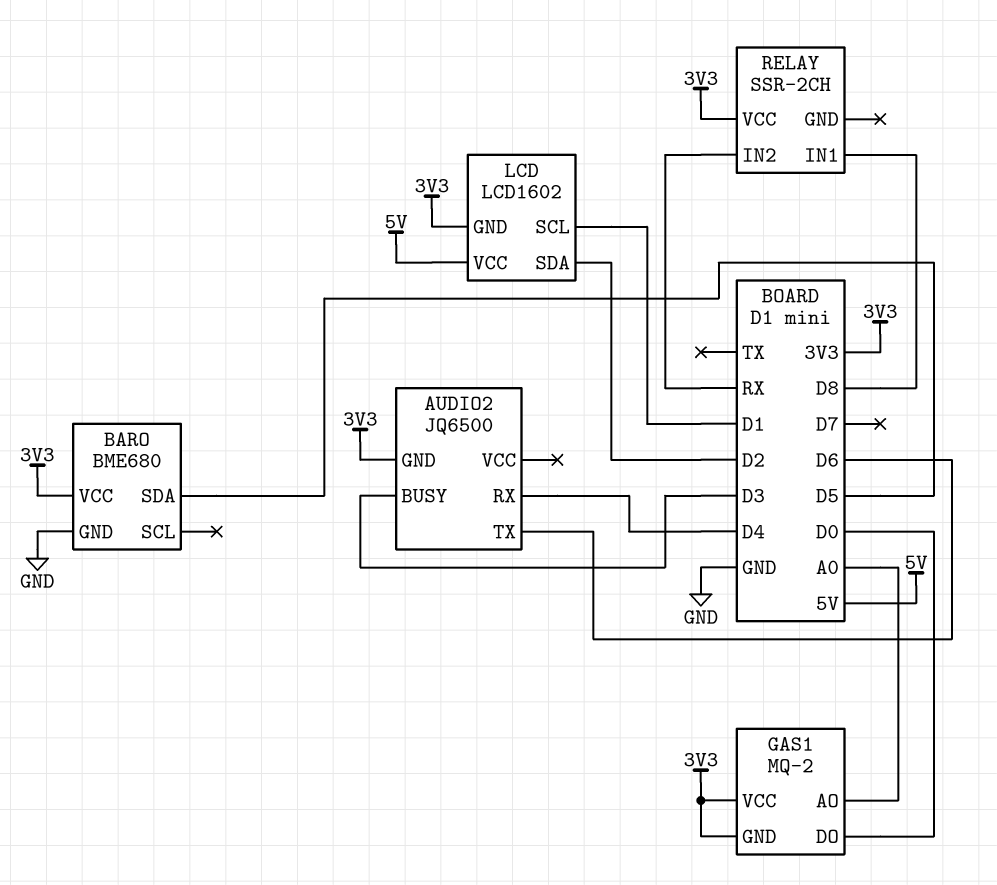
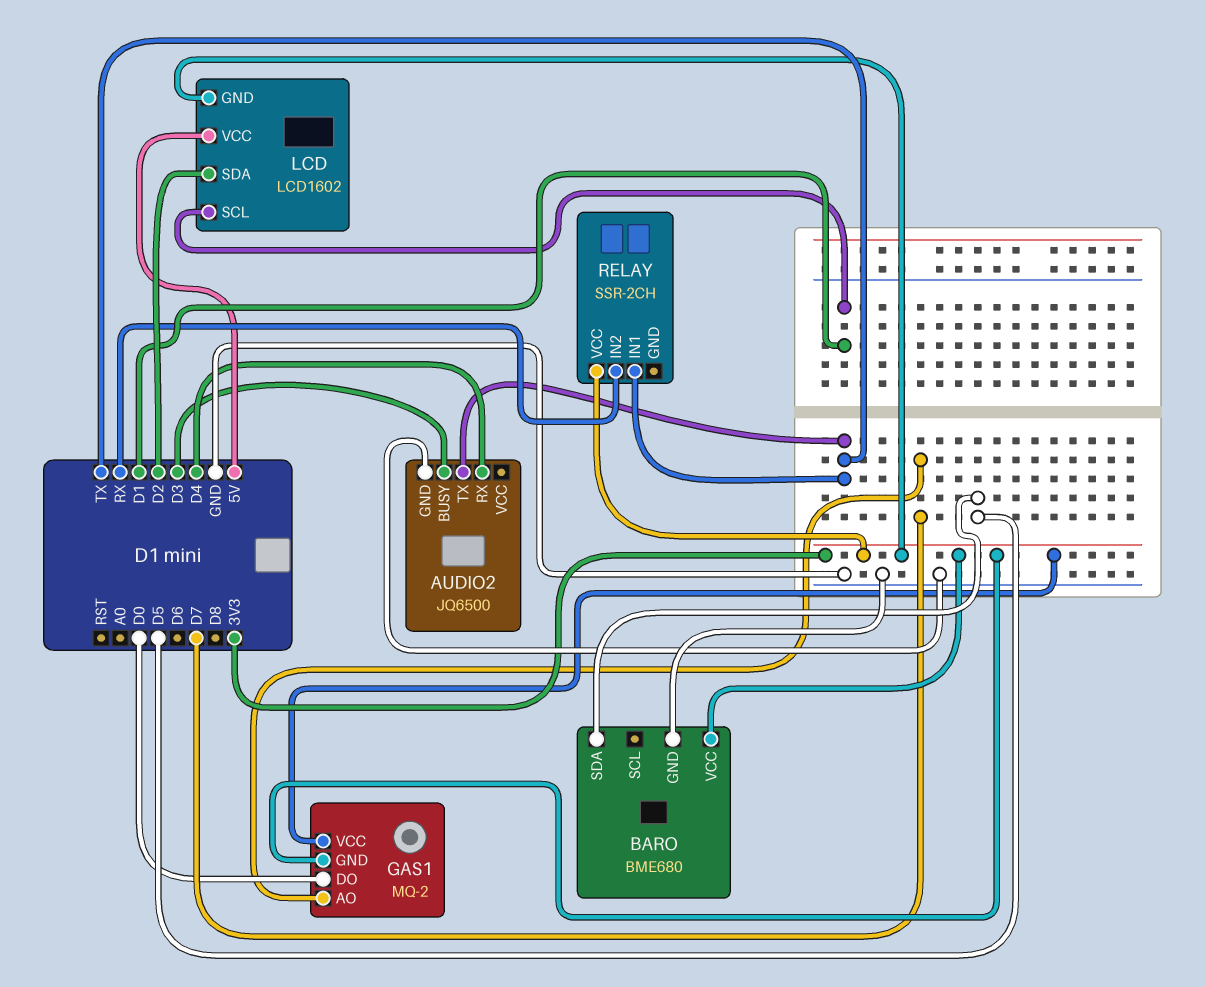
AUDIO2 pin GND: 3V3 -> GND
AUDIO2 pin TX: D6 -> TX
GAS1 pin AO: A0 -> D7
RELAY pin IN1: D8 -> TX

